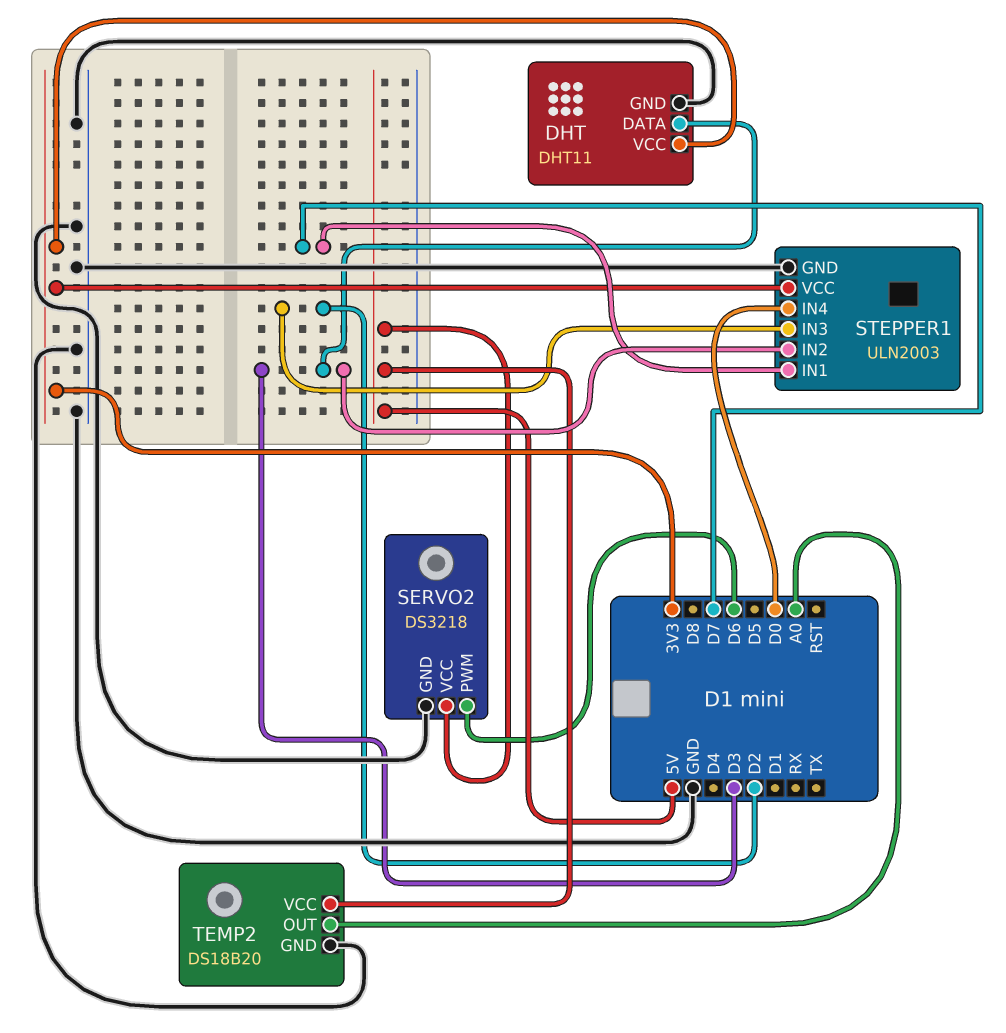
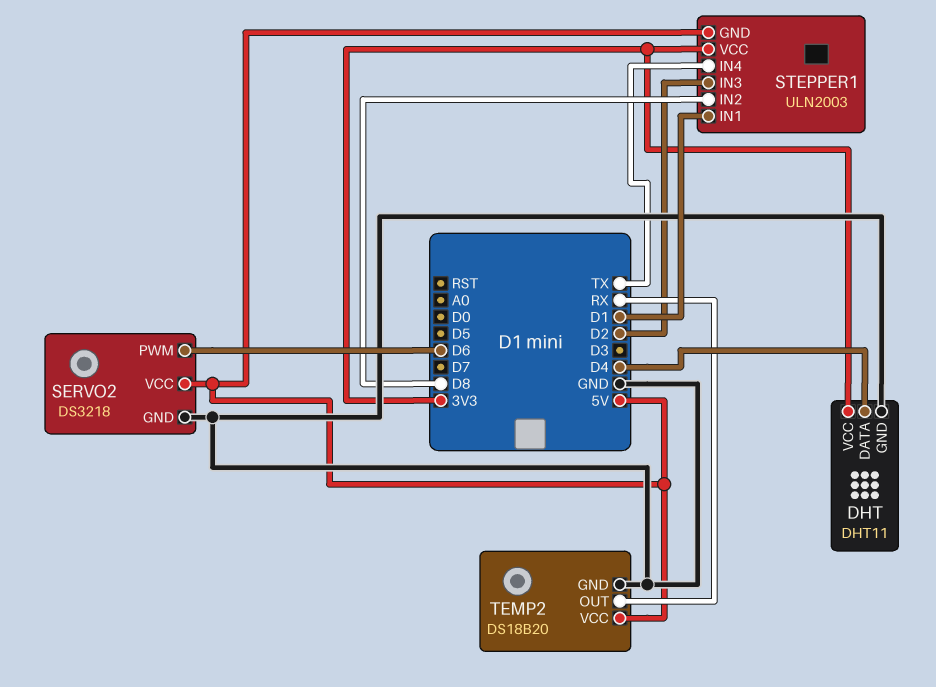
DHT pin DATA: D3 -> D4
STEPPER1 pin GND: GND -> 5V
STEPPER1 pin IN1: D7 -> D1
STEPPER1 pin IN2: D3 -> D8
STEPPER1 pin IN4: D0 -> TX
TEMP2 pin OUT: A0 -> RX

